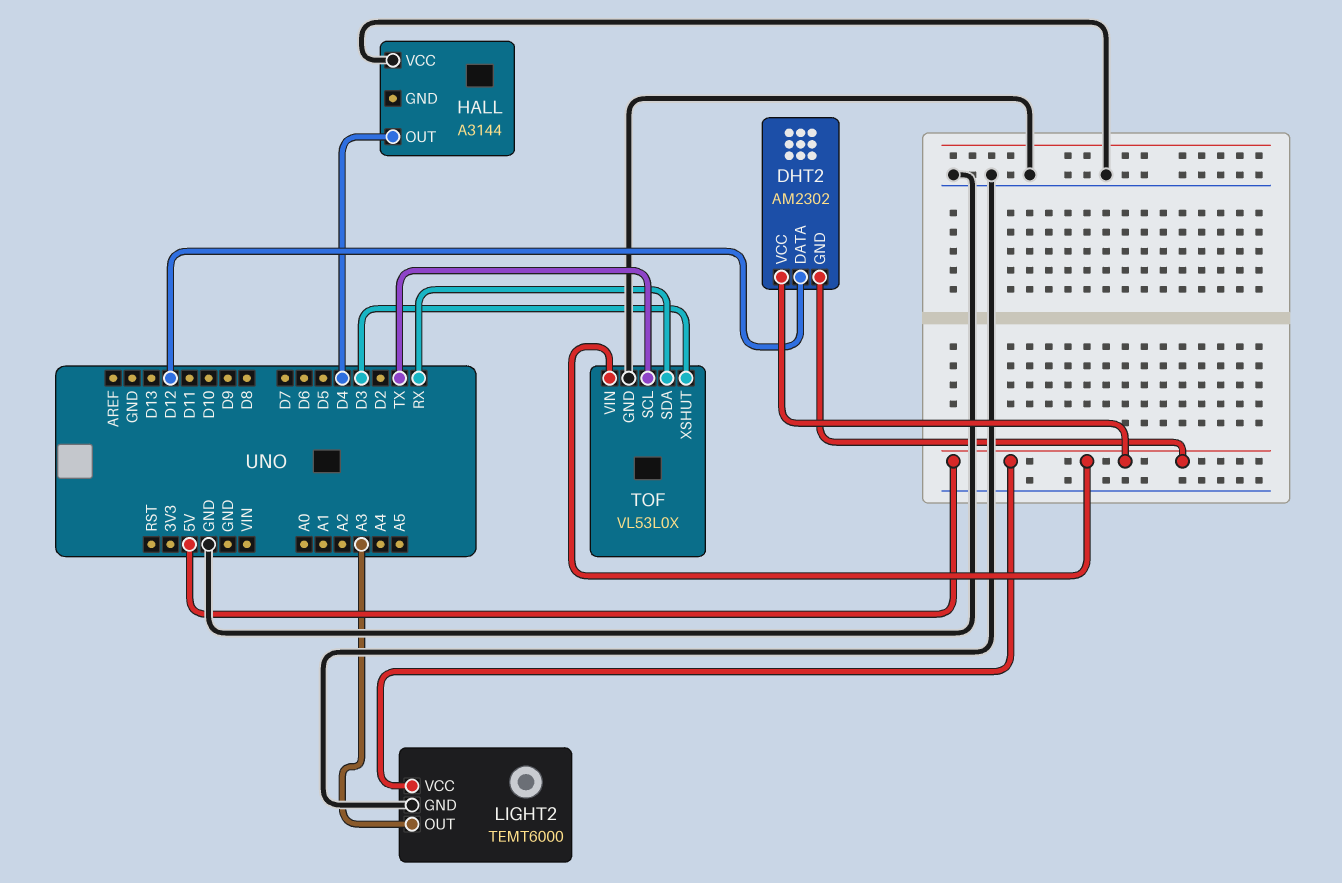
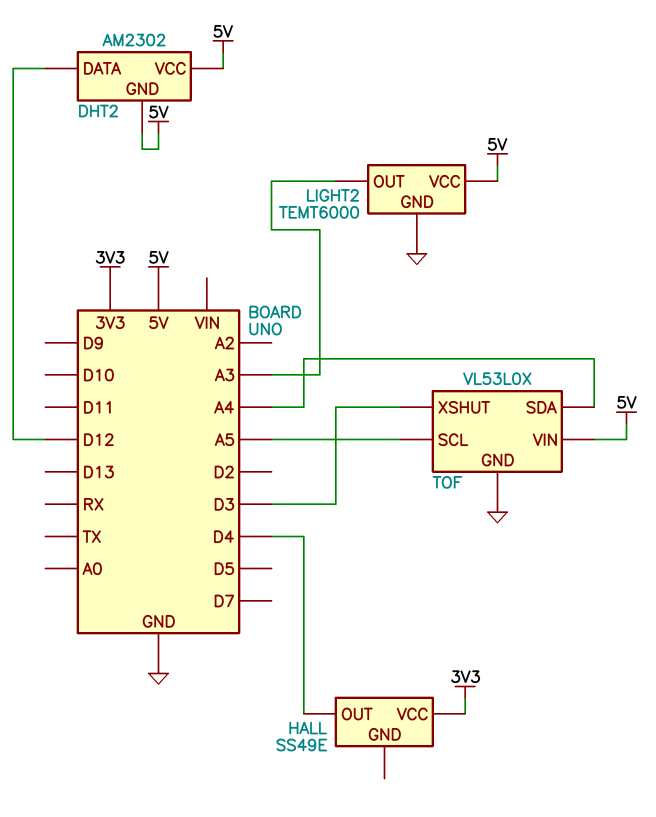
HALL: A3144 -> SS49E
HALL pin VCC: GND -> 3V3
TOF pin SCL: TX -> A5
TOF pin SDA: RX -> A4

